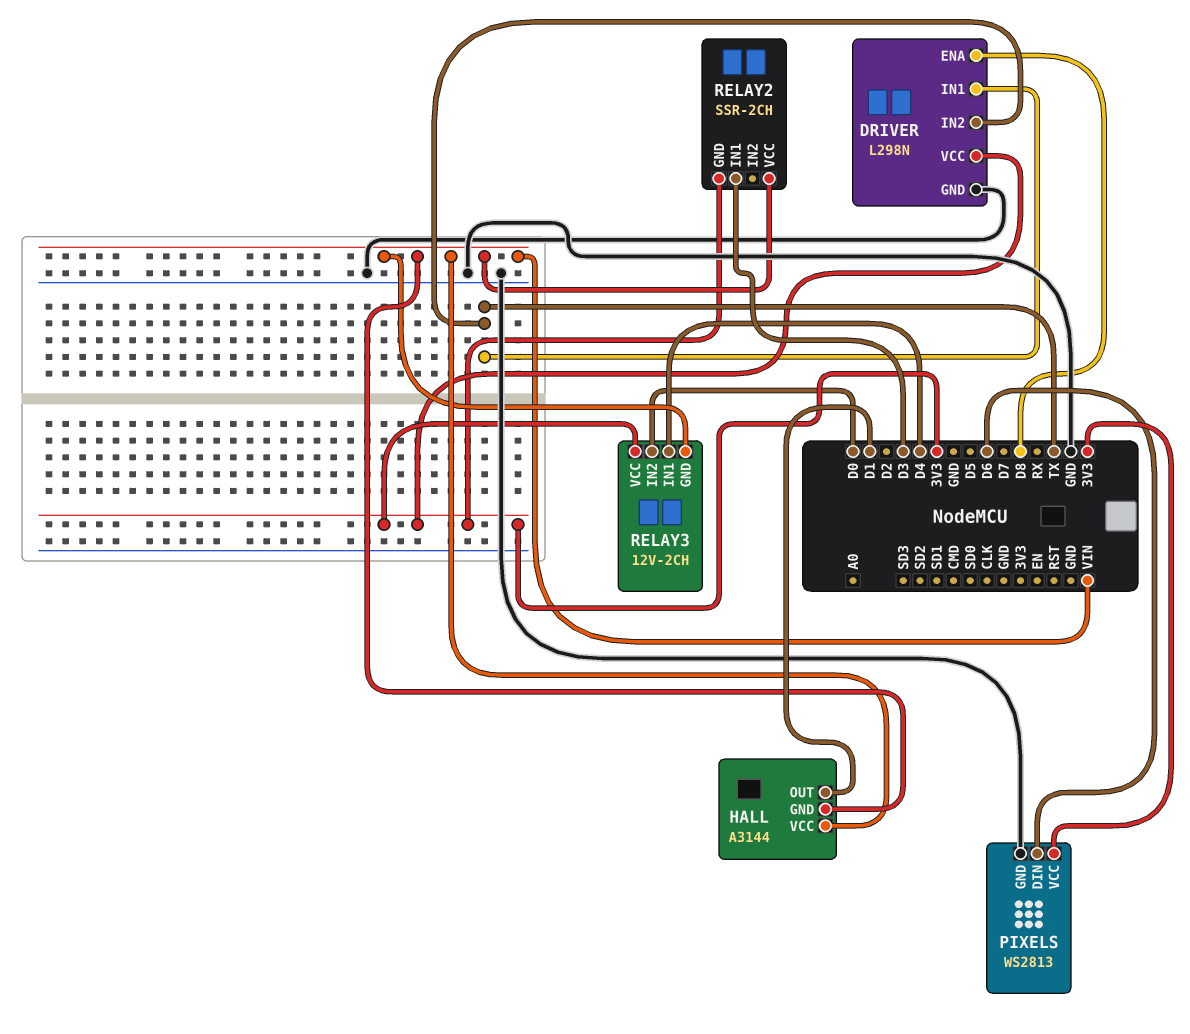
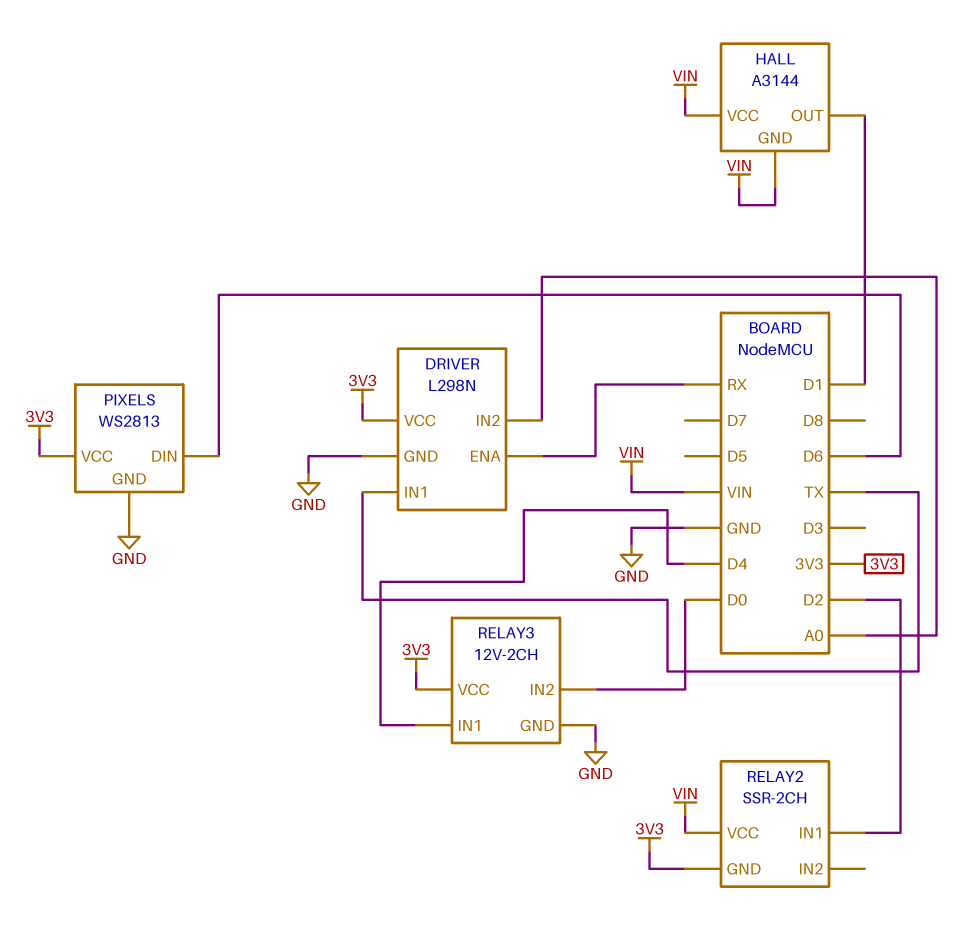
DRIVER pin ENA: D8 -> RX
DRIVER pin IN2: TX -> A0
RELAY2 pin IN1: D3 -> D2
RELAY3 pin GND: VIN -> GND

